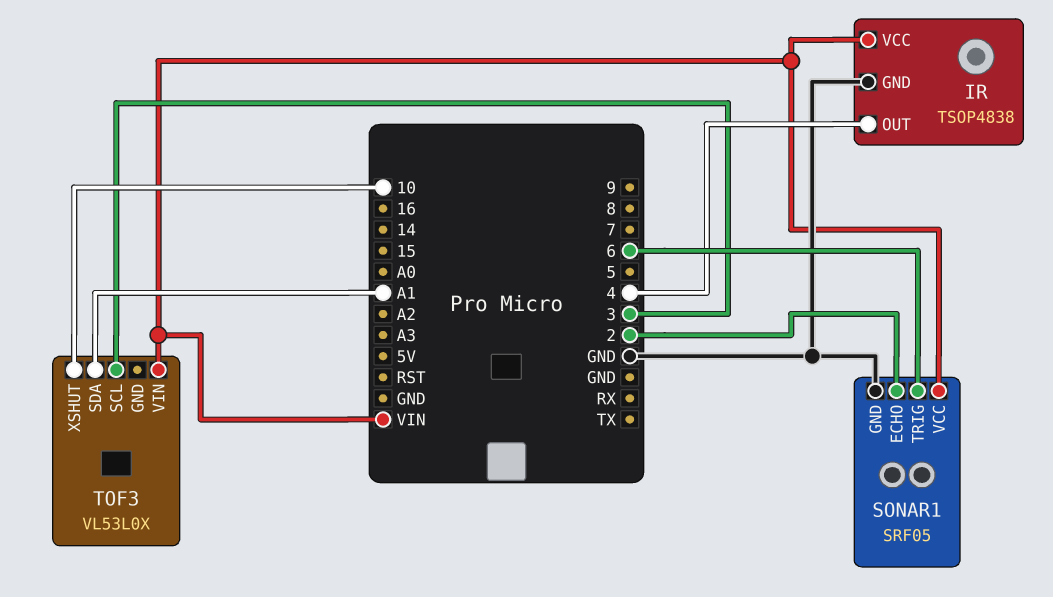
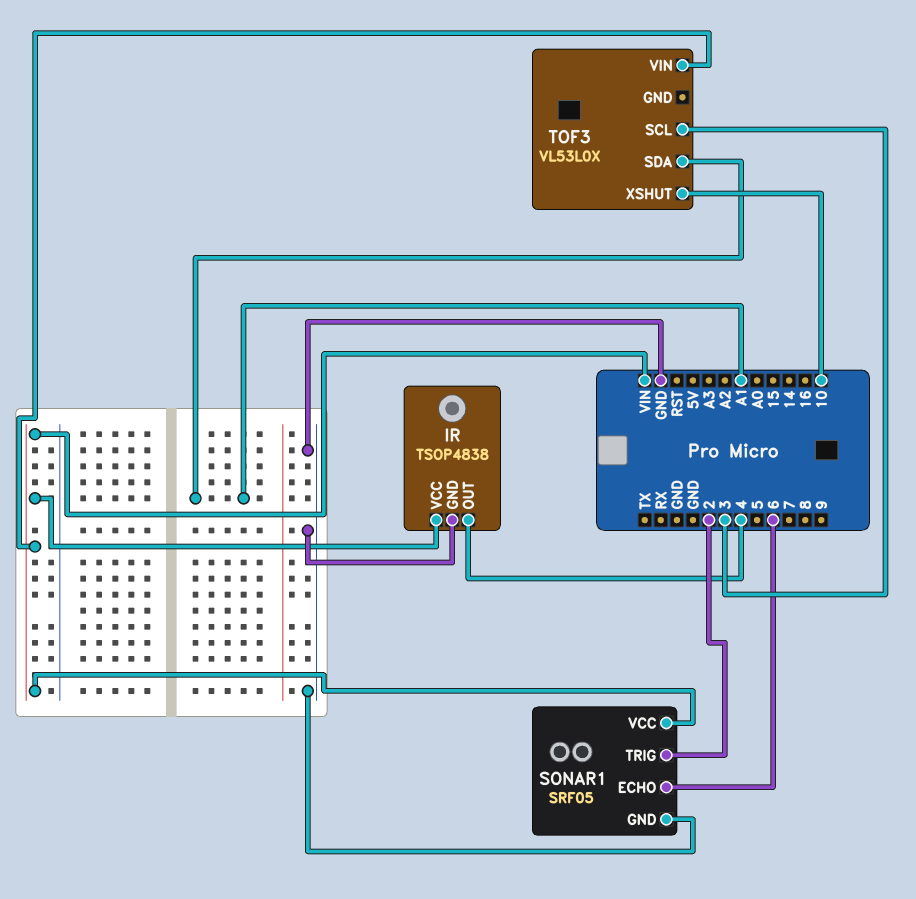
SONAR1 pin ECHO: 2 -> 6
SONAR1 pin TRIG: 6 -> 2

